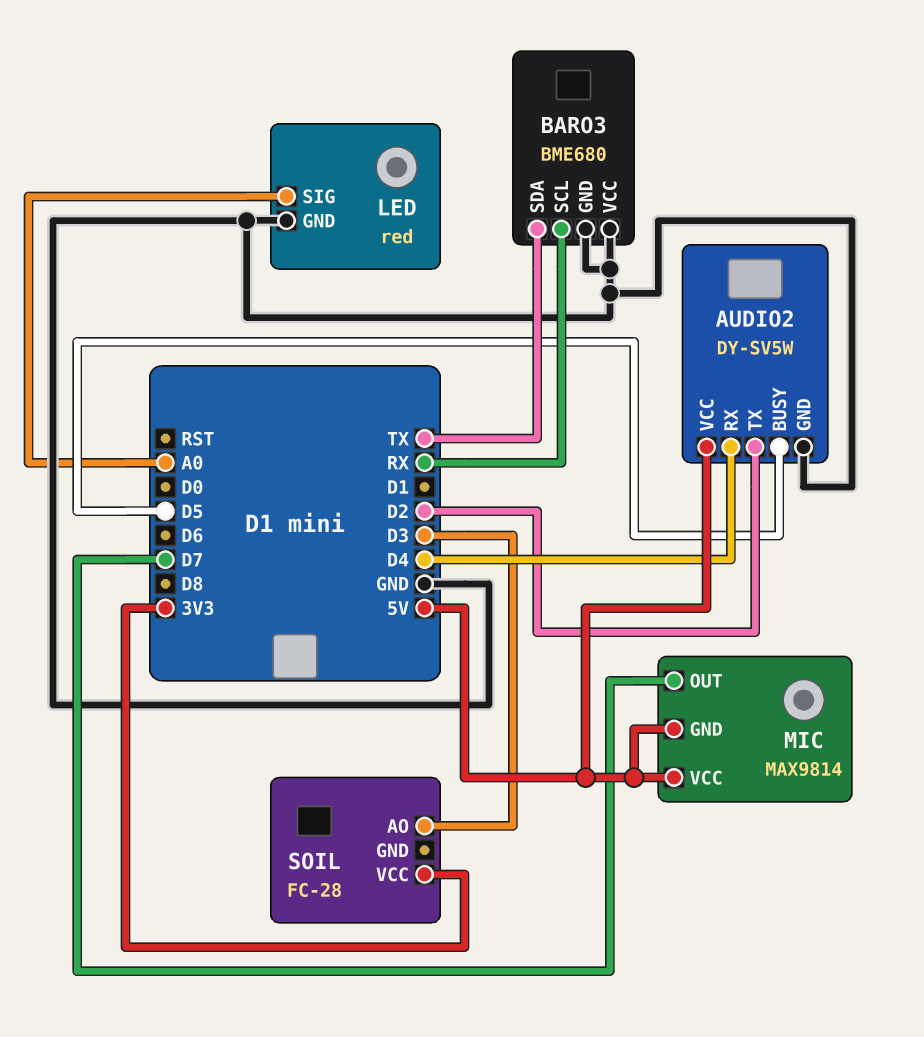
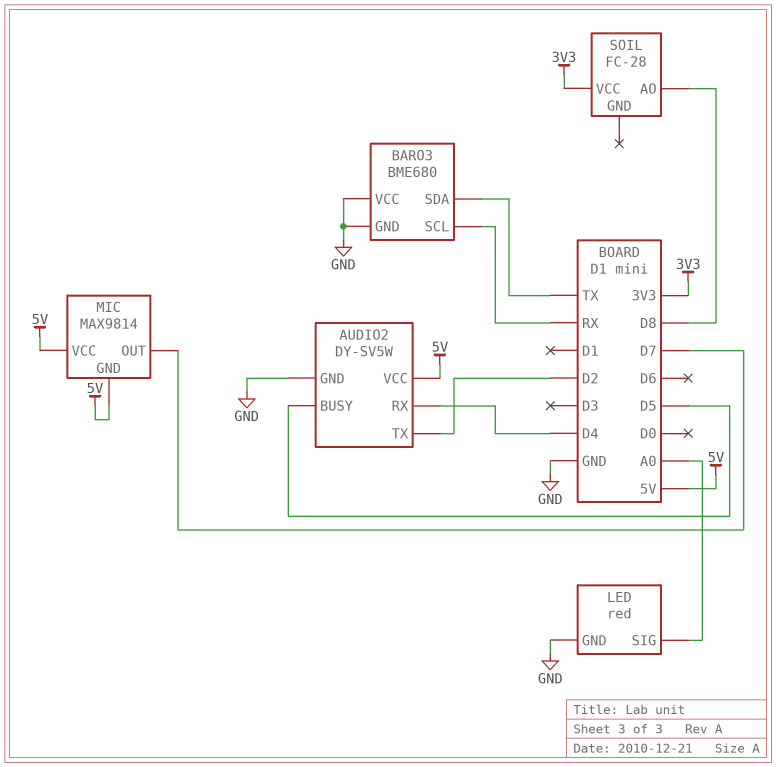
SOIL pin AO: D3 -> D8

